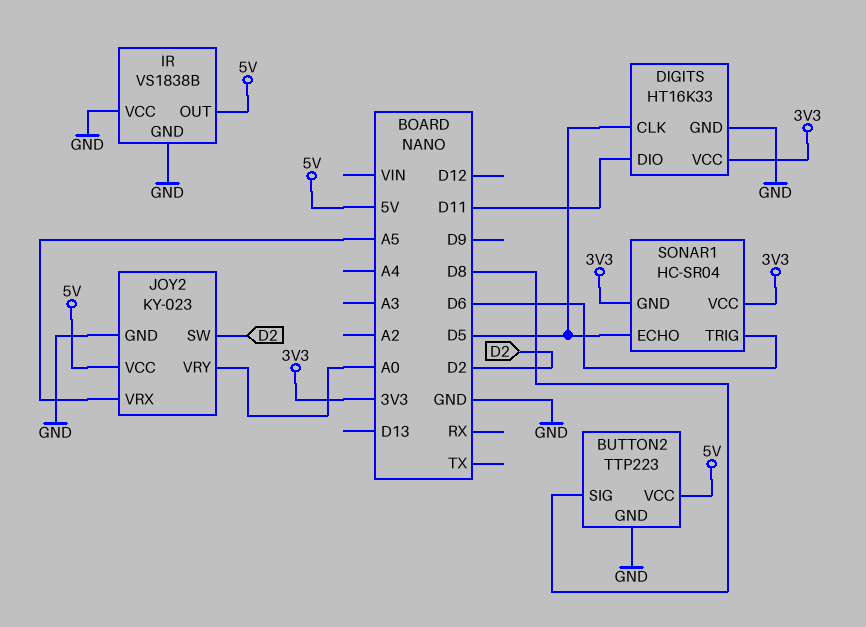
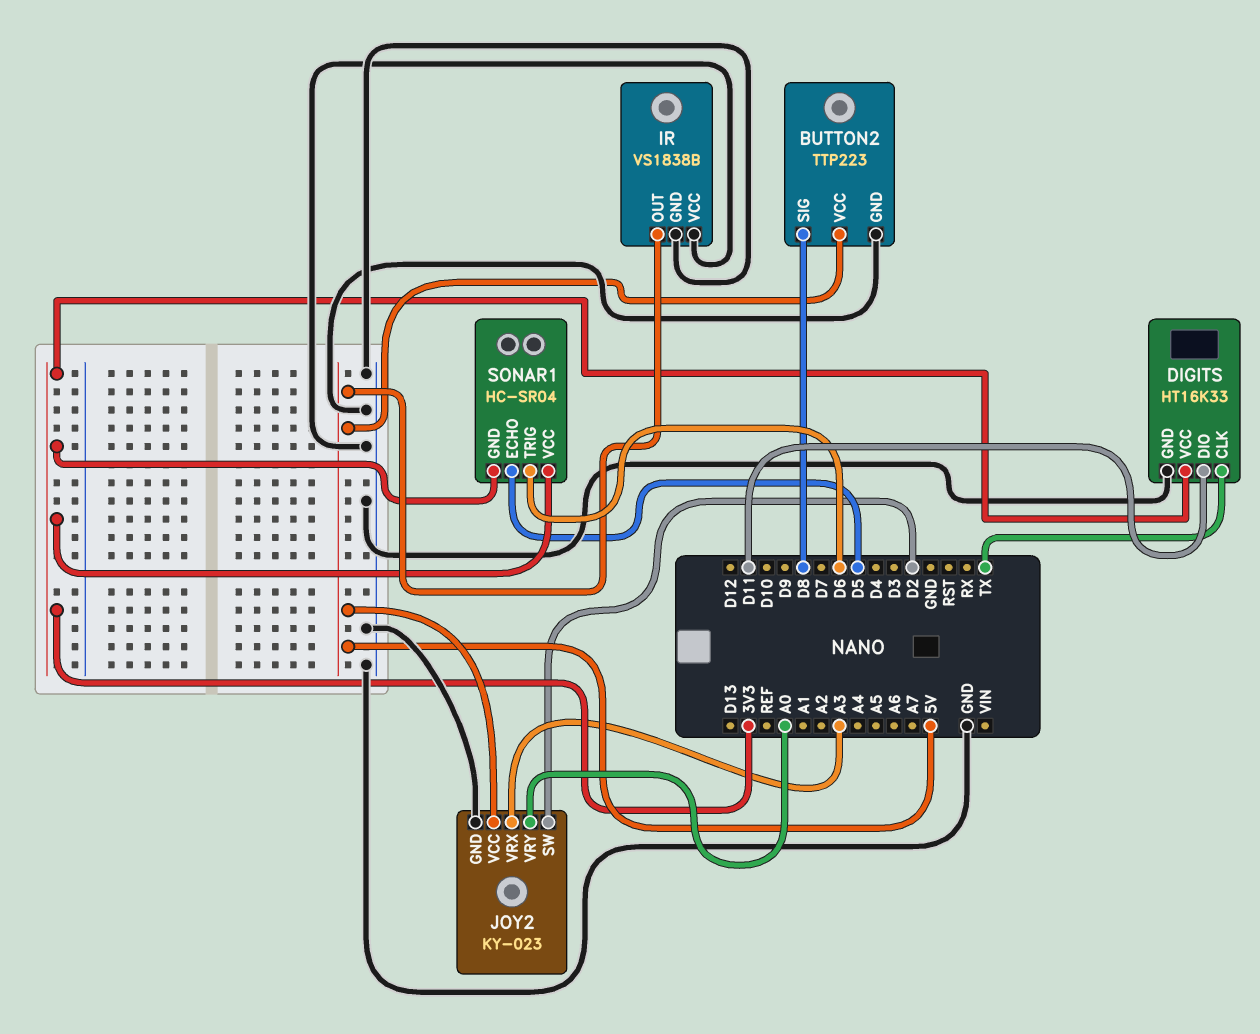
DIGITS pin CLK: D5 -> TX
JOY2 pin VRX: A5 -> A3

